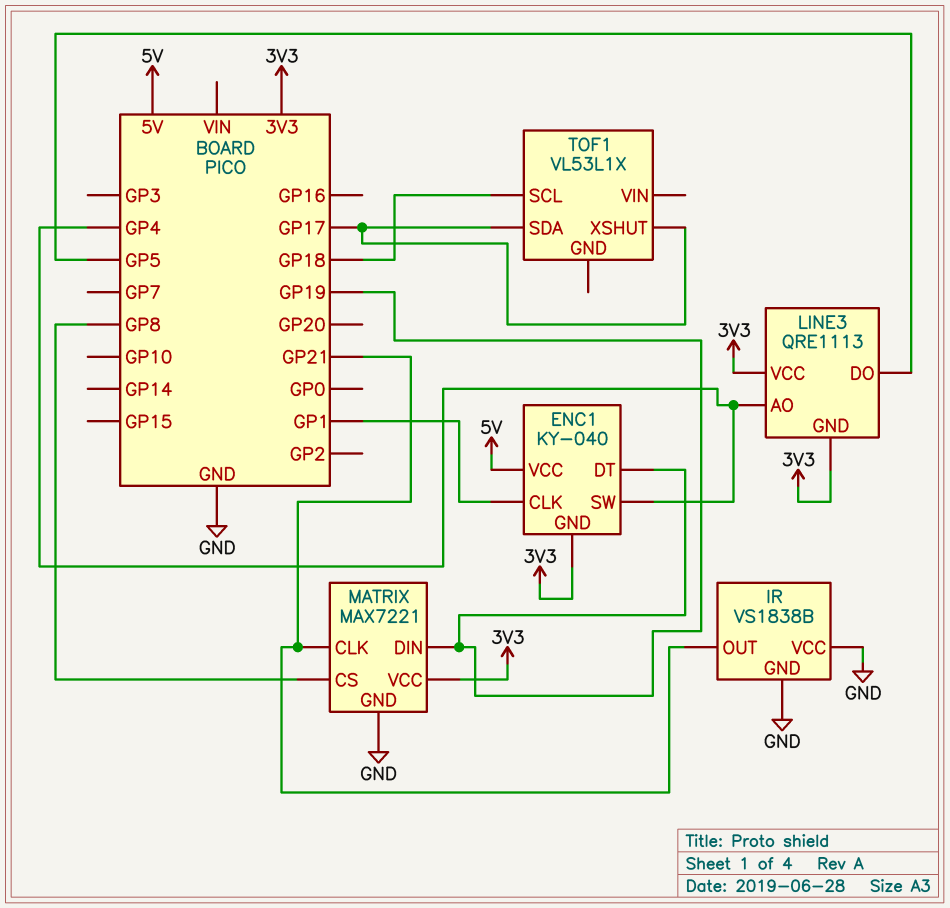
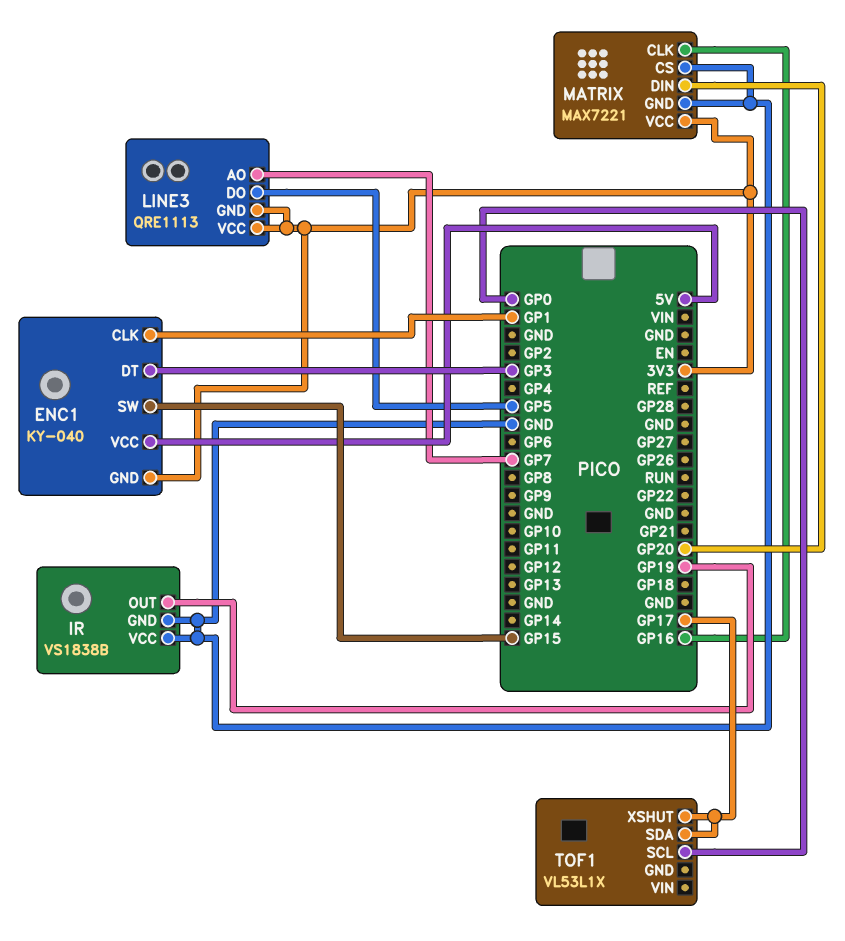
ENC1 pin DT: GP19 -> GP3
ENC1 pin SW: GP4 -> GP15
IR pin OUT: GP21 -> GP19
LINE3 pin AO: GP4 -> GP7
MATRIX pin CLK: GP21 -> GP16
MATRIX pin CS: GP8 -> GND
MATRIX pin DIN: GP19 -> GP20
TOF1 pin SCL: GP18 -> GP0

